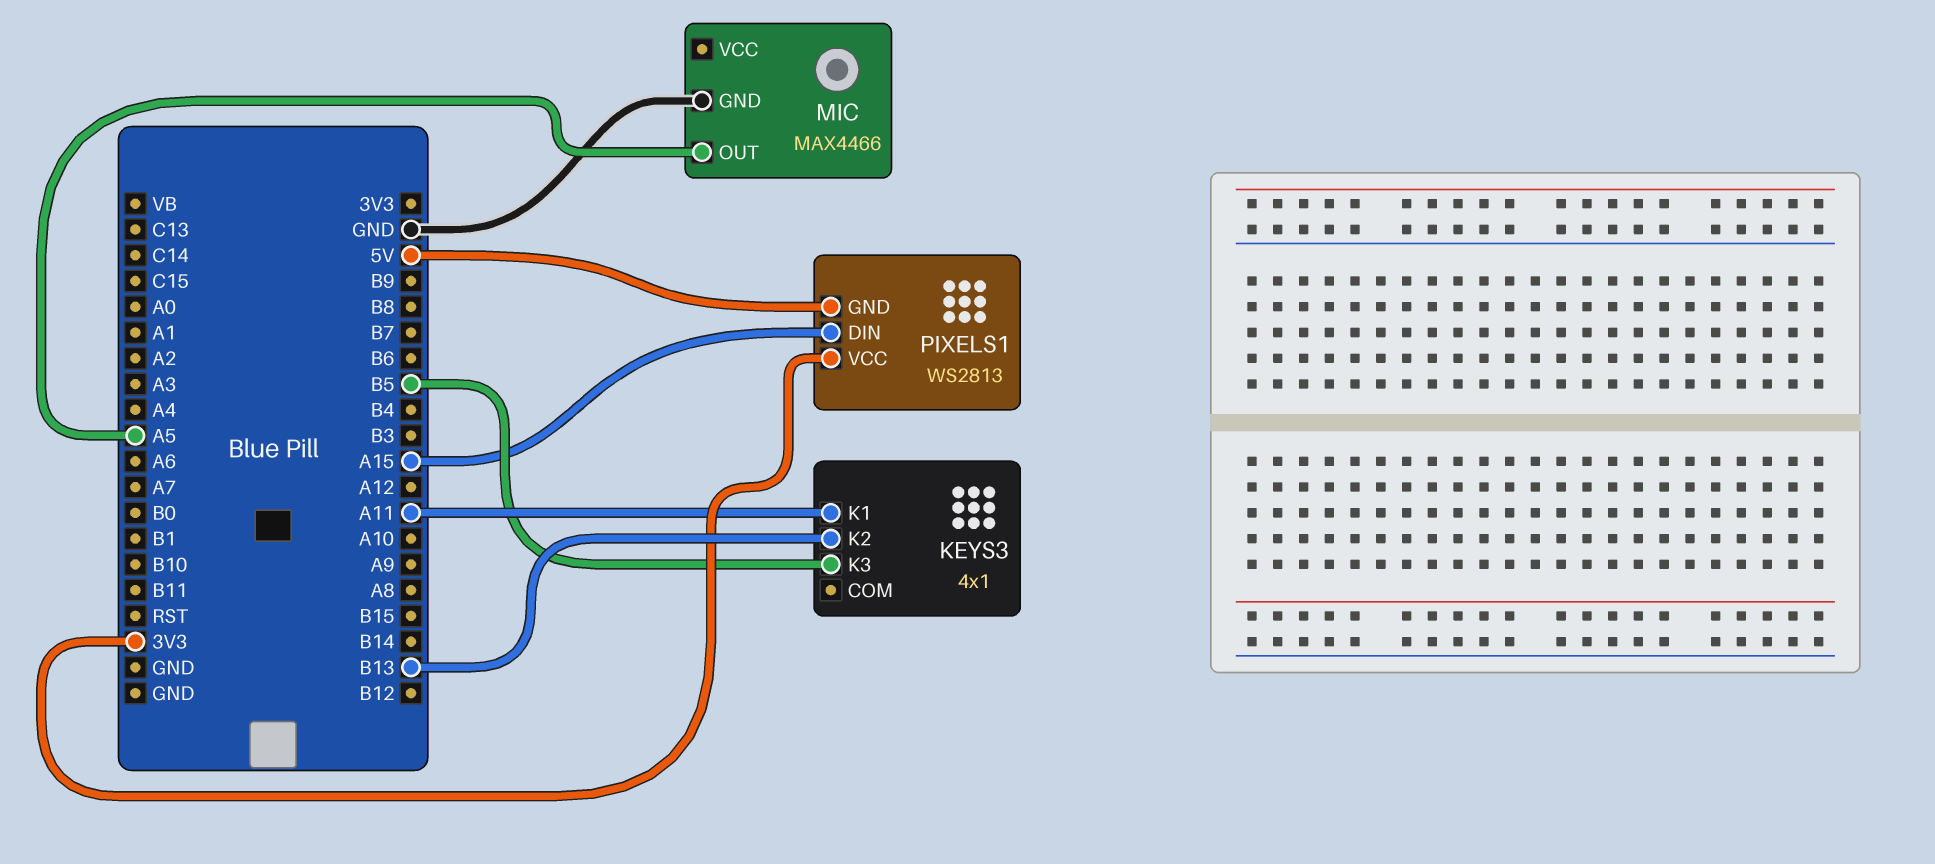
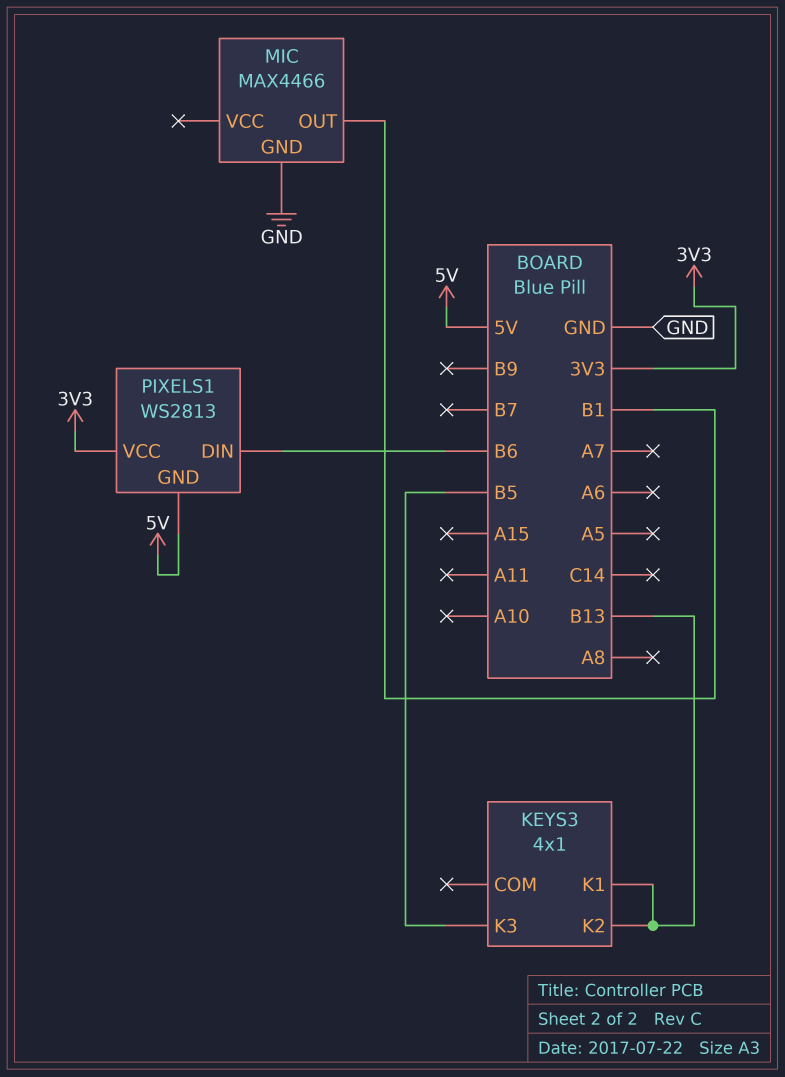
KEYS3 pin K1: A11 -> B13
MIC pin OUT: A5 -> B1
PIXELS1 pin DIN: A15 -> B6

